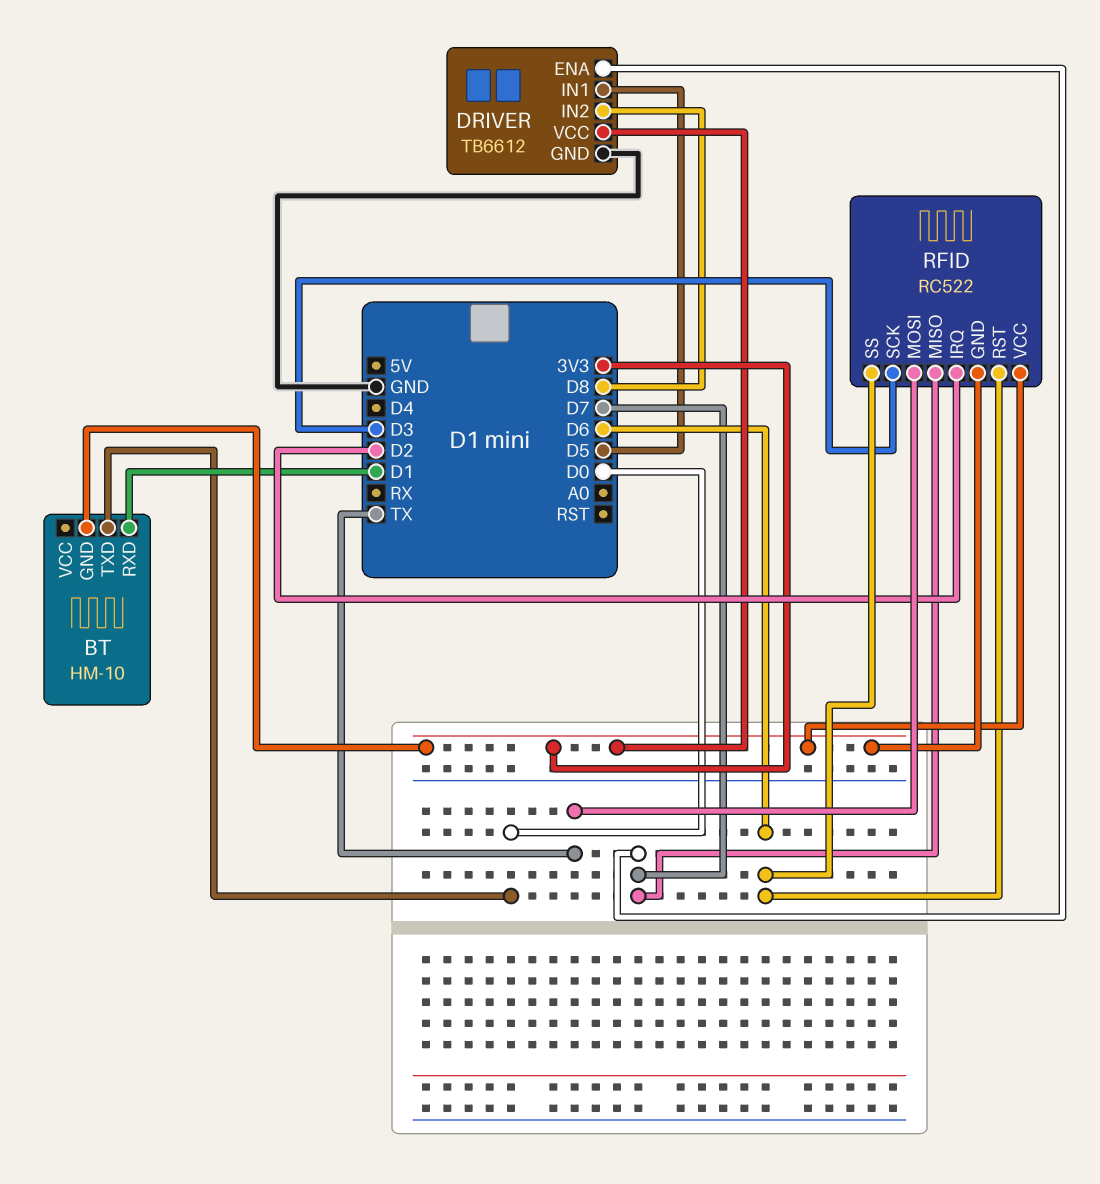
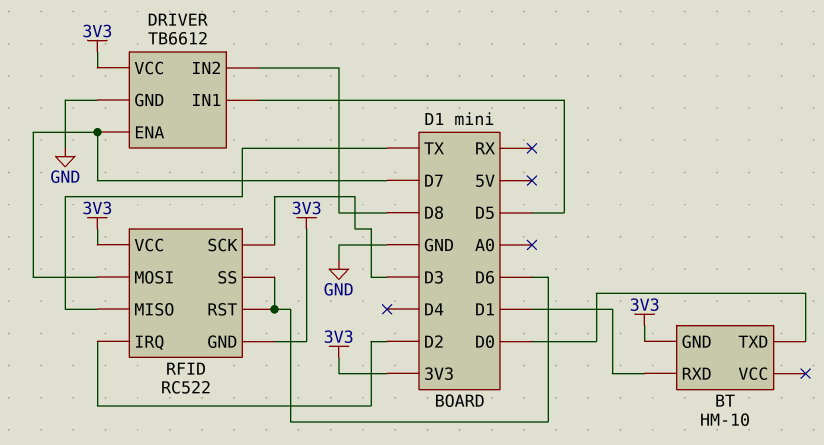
RFID pin MISO: D7 -> TX
RFID pin MOSI: TX -> D7

